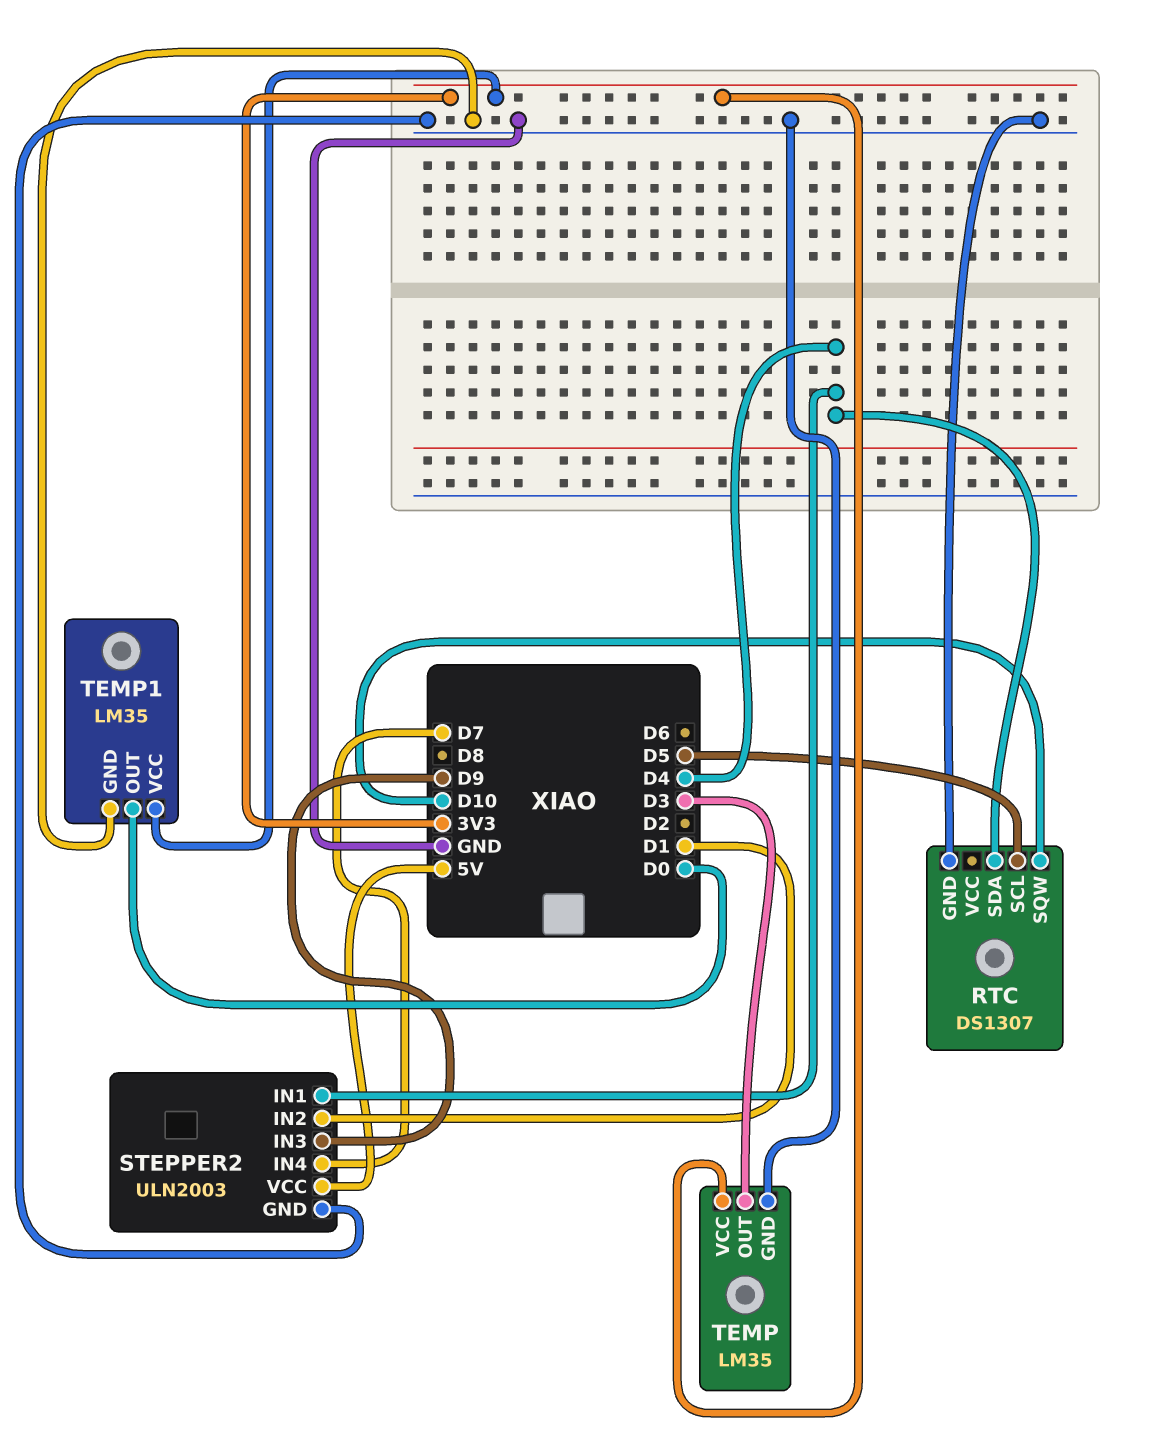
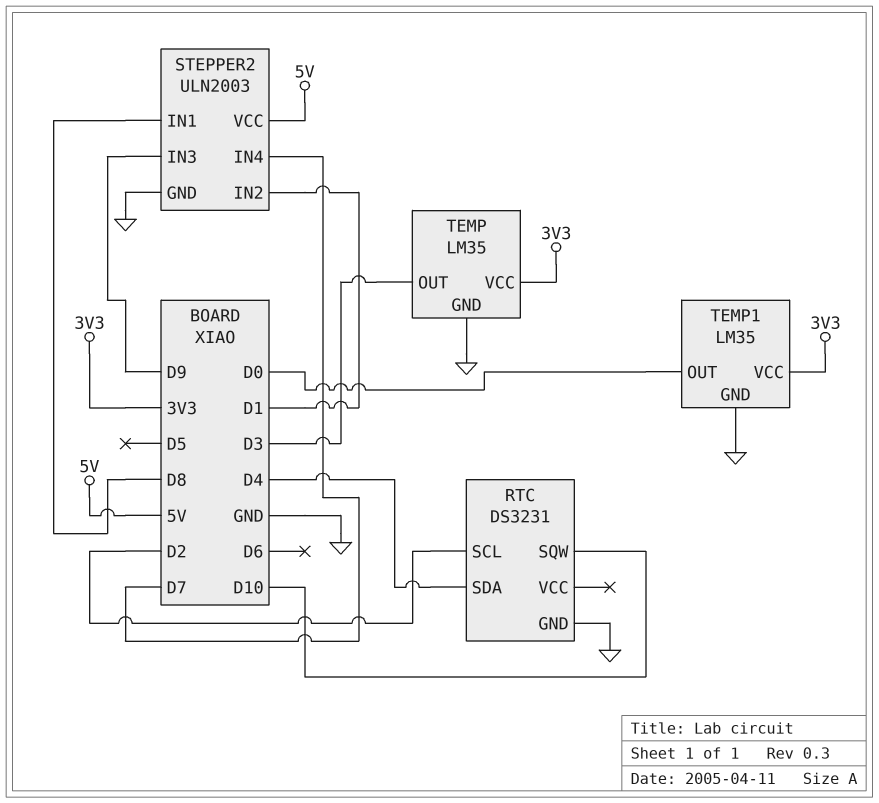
RTC: DS1307 -> DS3231
RTC pin SCL: D5 -> D2
STEPPER2 pin IN1: D4 -> D8

